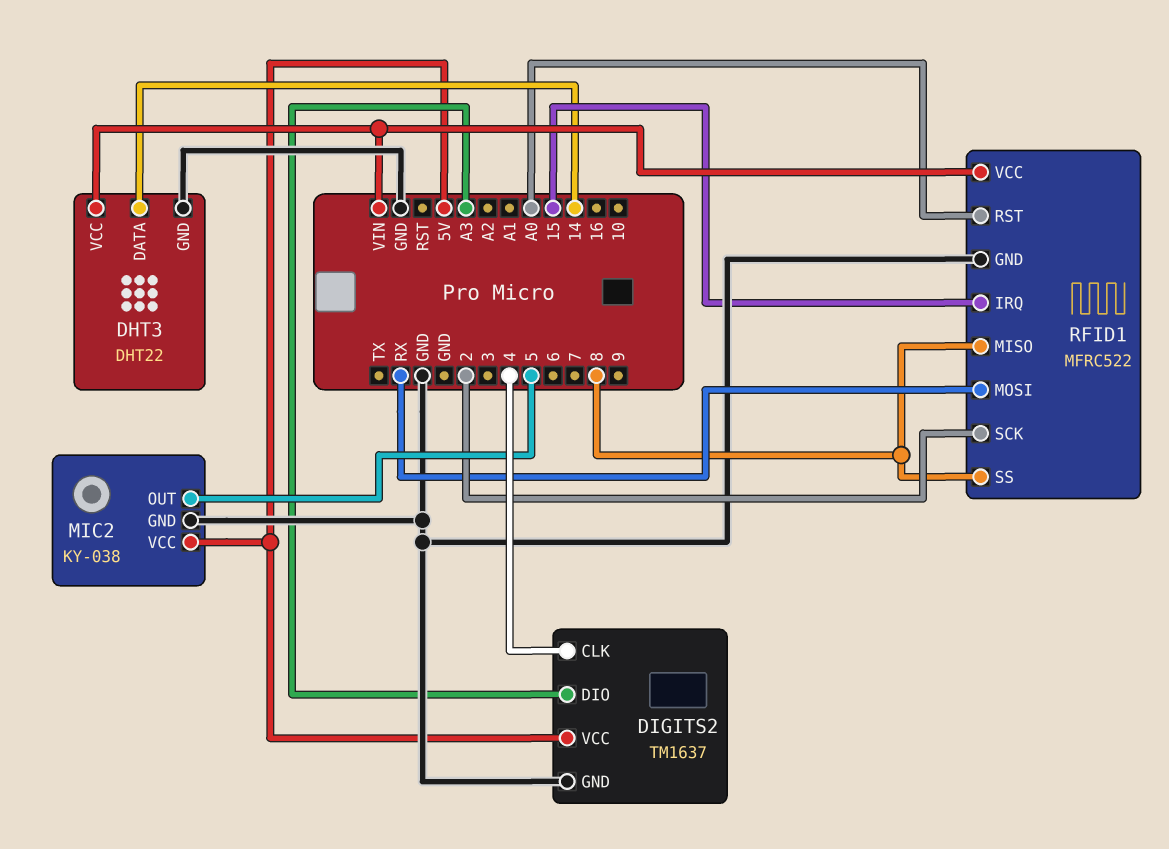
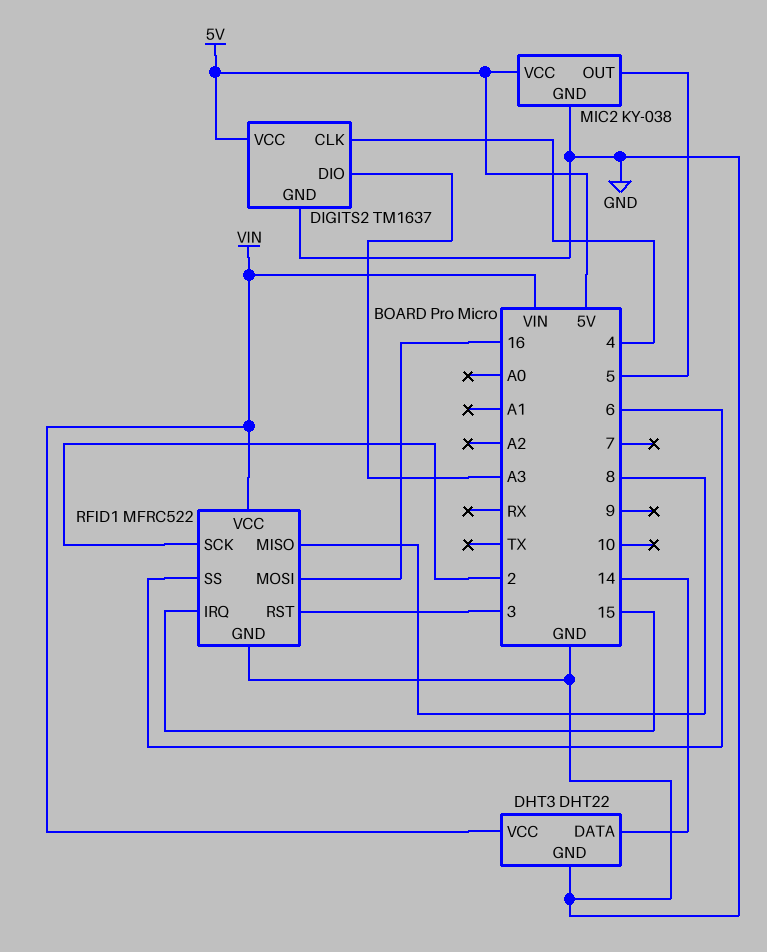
RFID1 pin MOSI: RX -> 16
RFID1 pin RST: A0 -> 3
RFID1 pin SS: 8 -> 6

